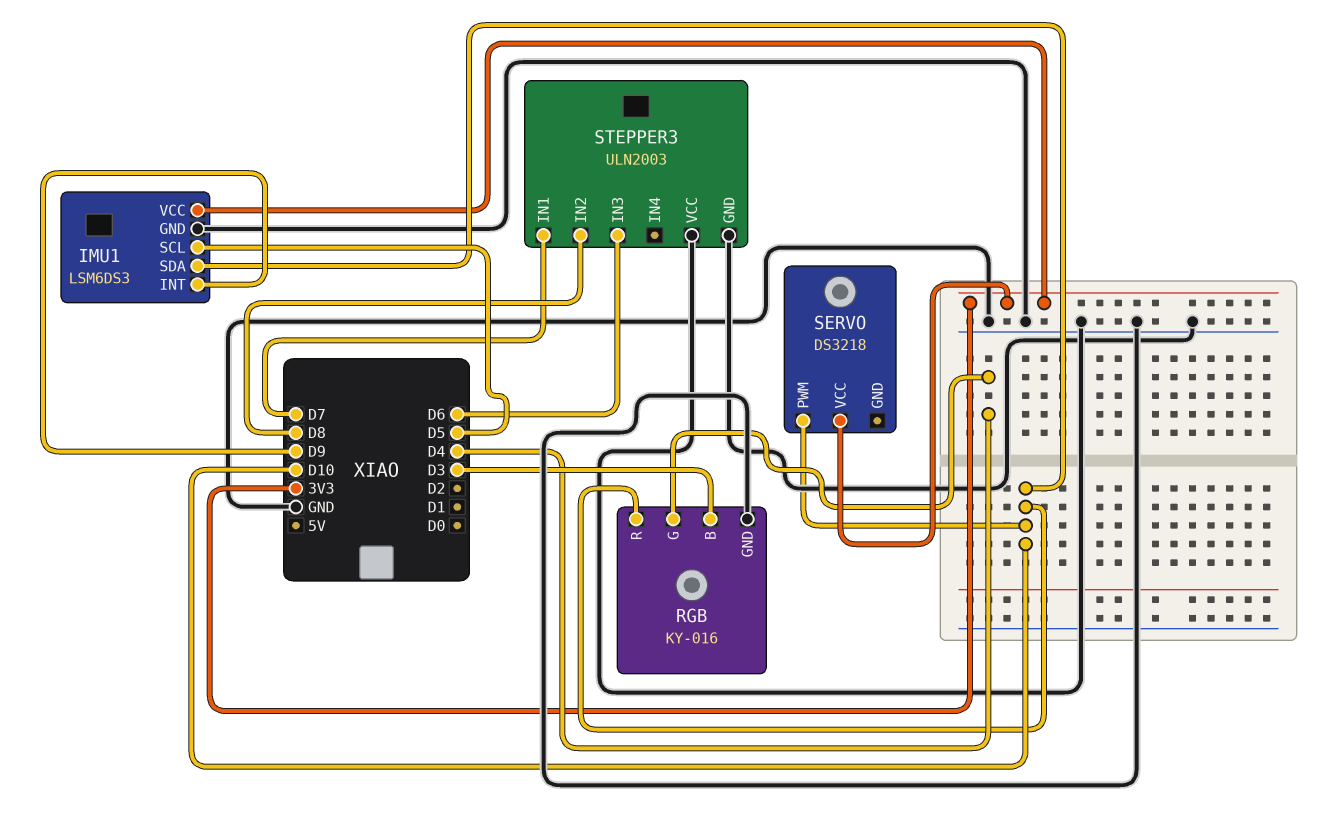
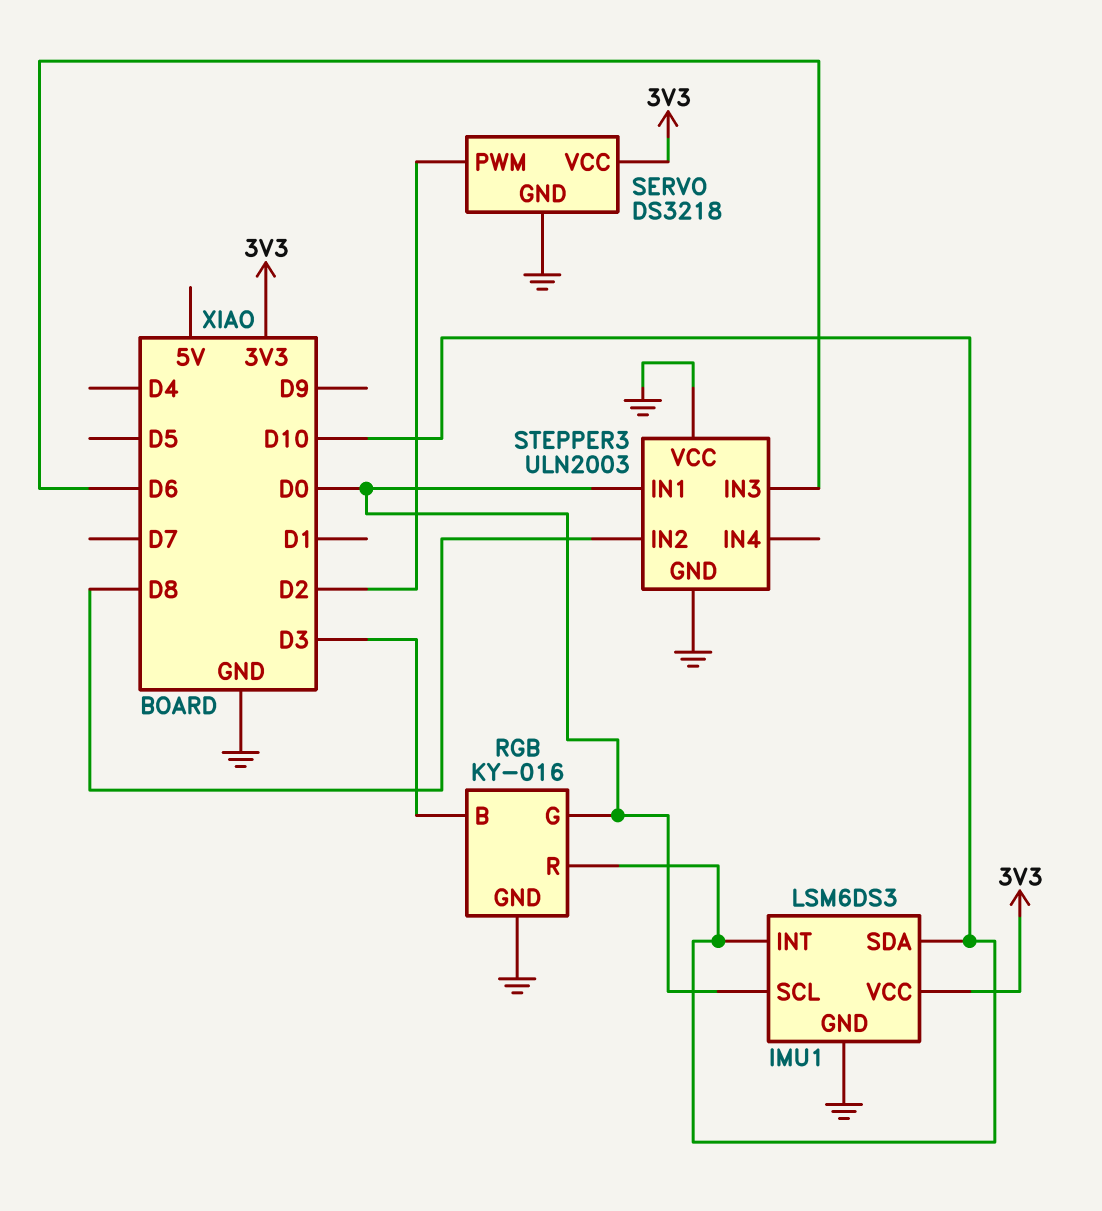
IMU1 pin INT: D9 -> D10
IMU1 pin SCL: D5 -> D0
RGB pin G: D4 -> D0
SERVO pin GND: none -> GND
SERVO pin PWM: D10 -> D2
STEPPER3 pin IN1: D7 -> D0

